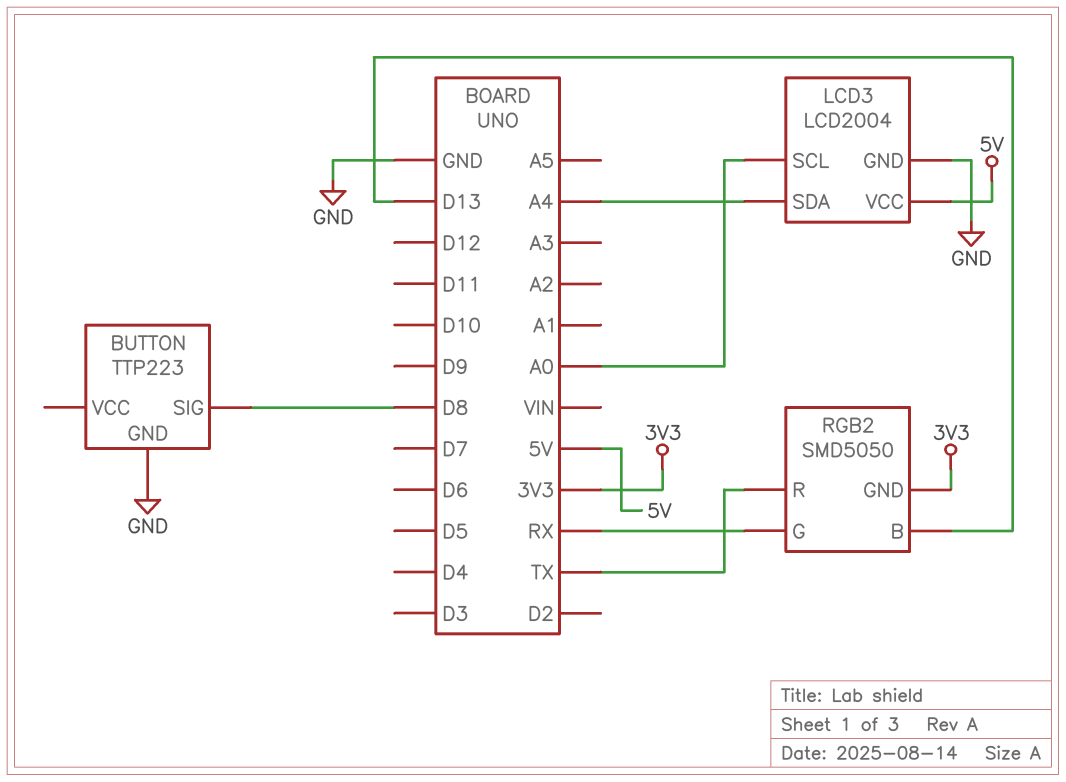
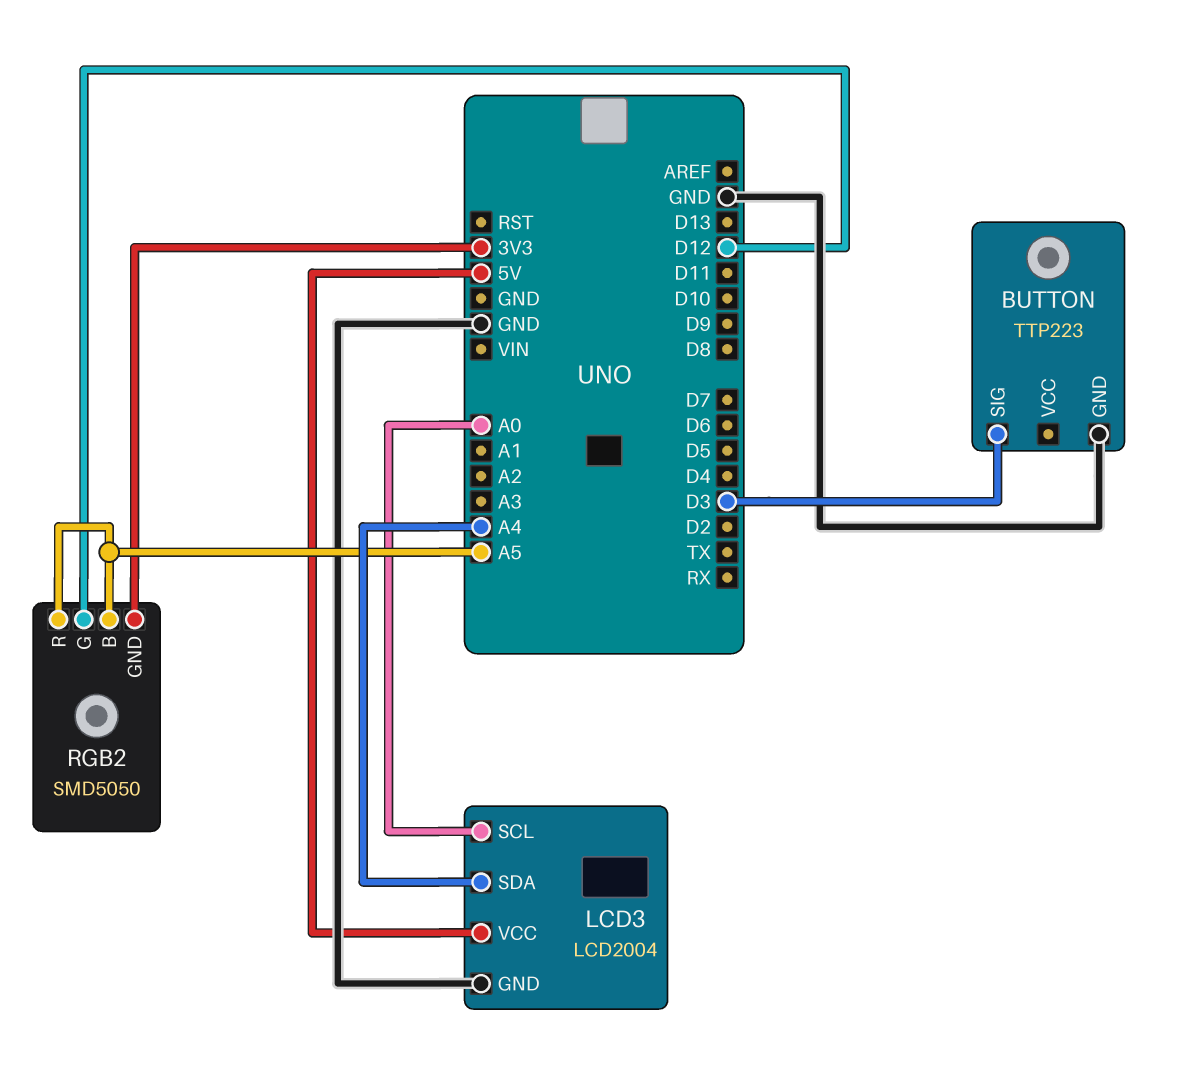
BUTTON pin SIG: D8 -> D3
RGB2 pin B: D13 -> A5
RGB2 pin G: RX -> D12
RGB2 pin R: TX -> A5

